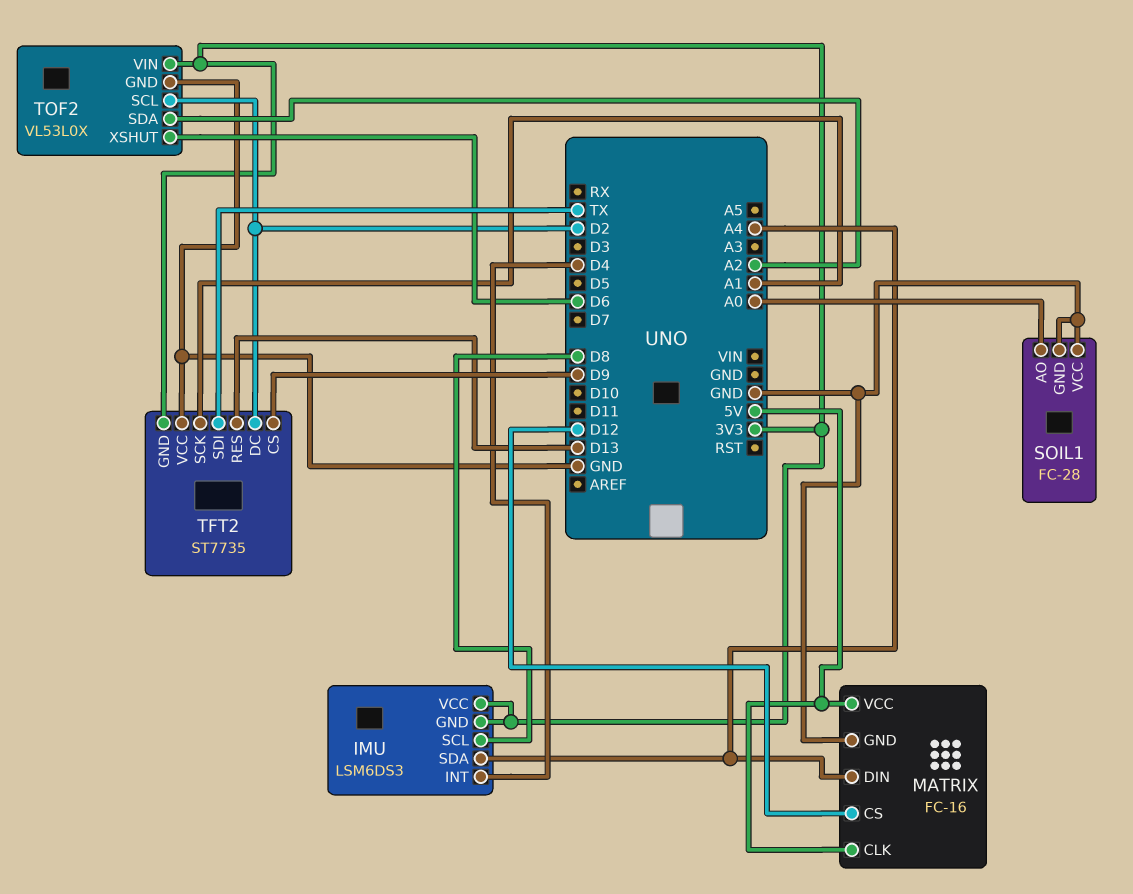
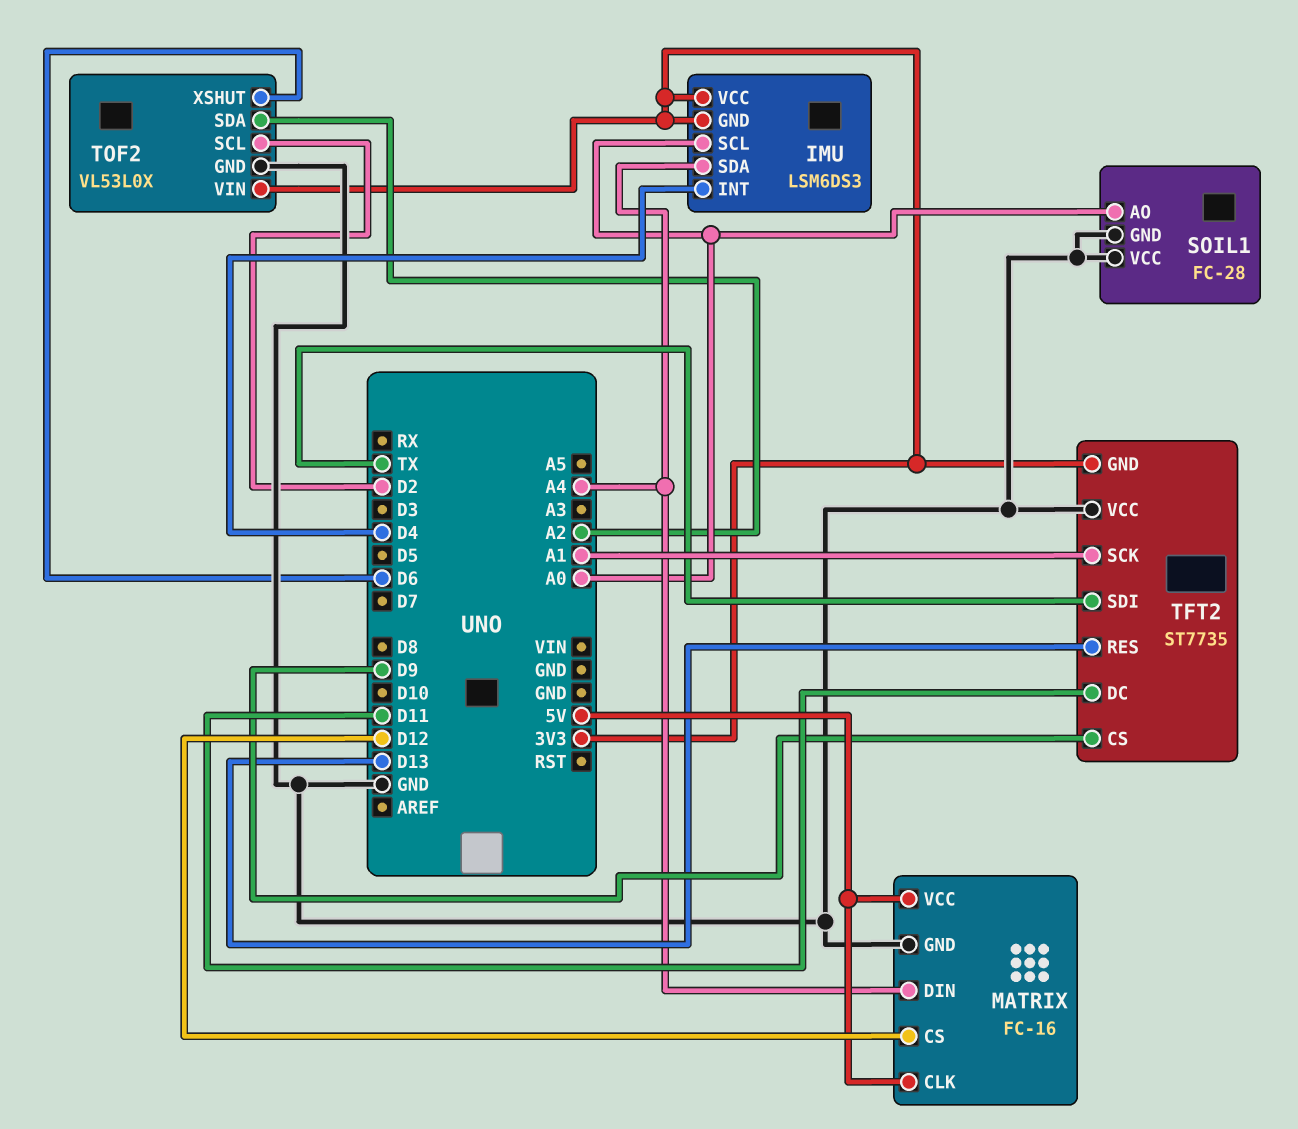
IMU pin SCL: D8 -> A0
TFT2 pin DC: D2 -> D11

